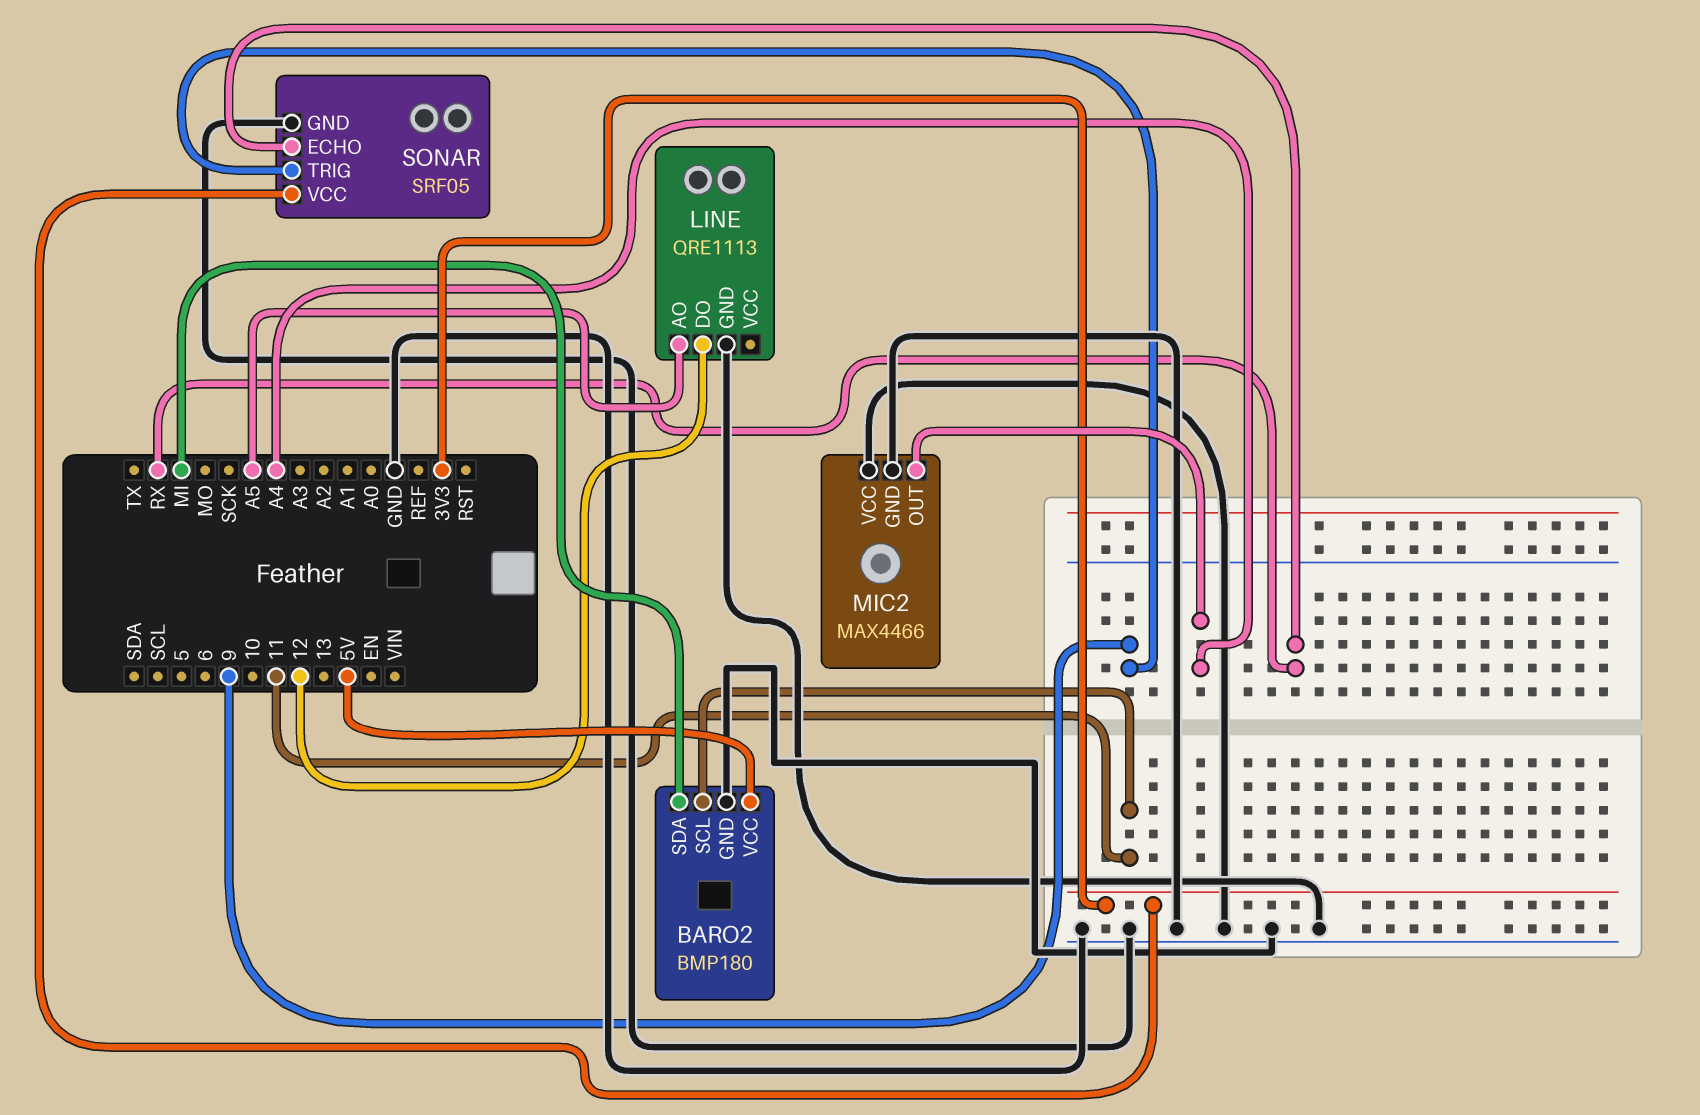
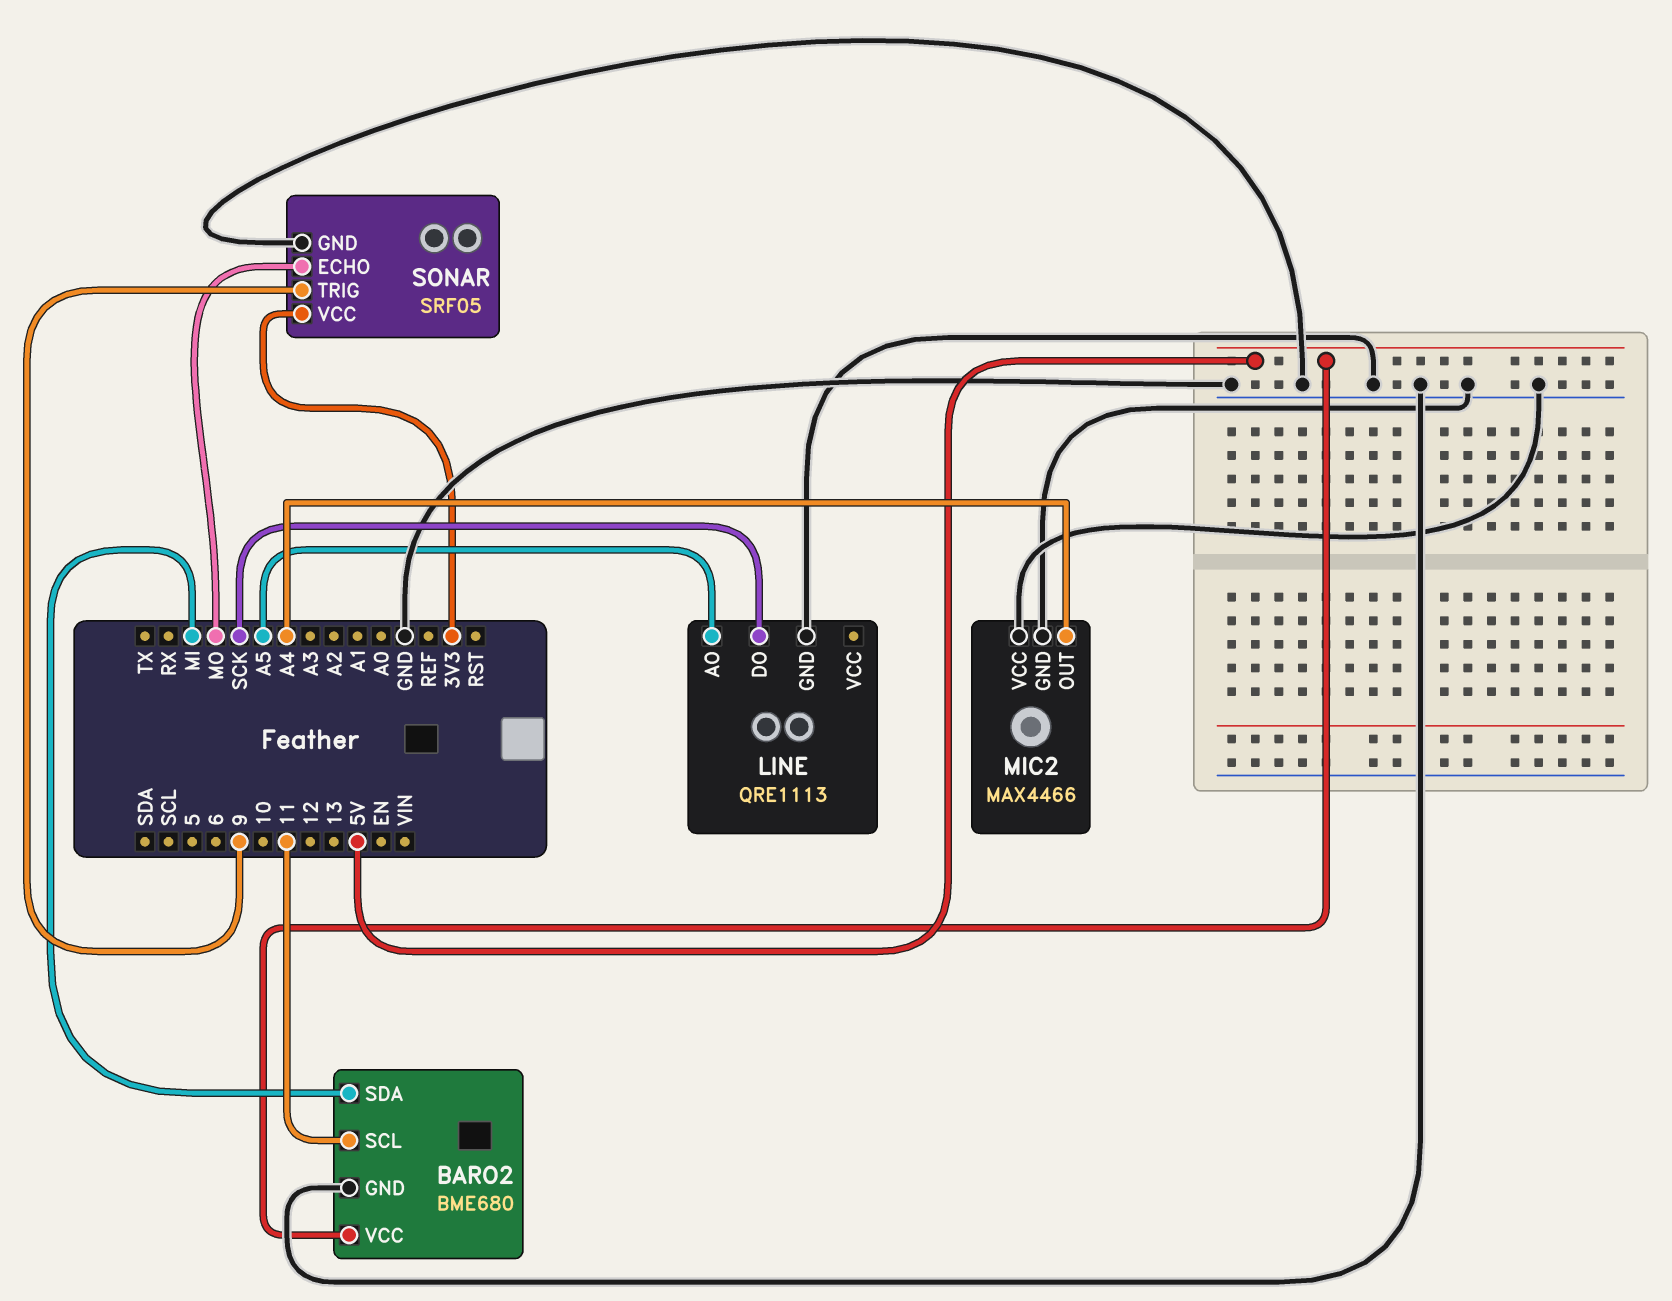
BARO2: BMP180 -> BME680
LINE pin DO: 12 -> SCK
SONAR pin ECHO: RX -> MO

